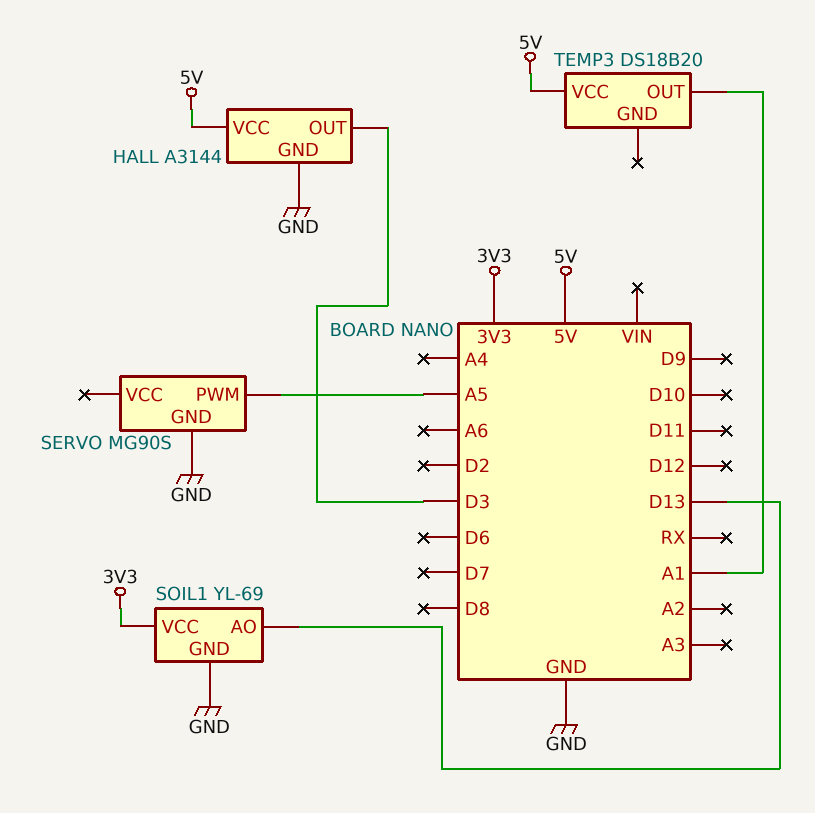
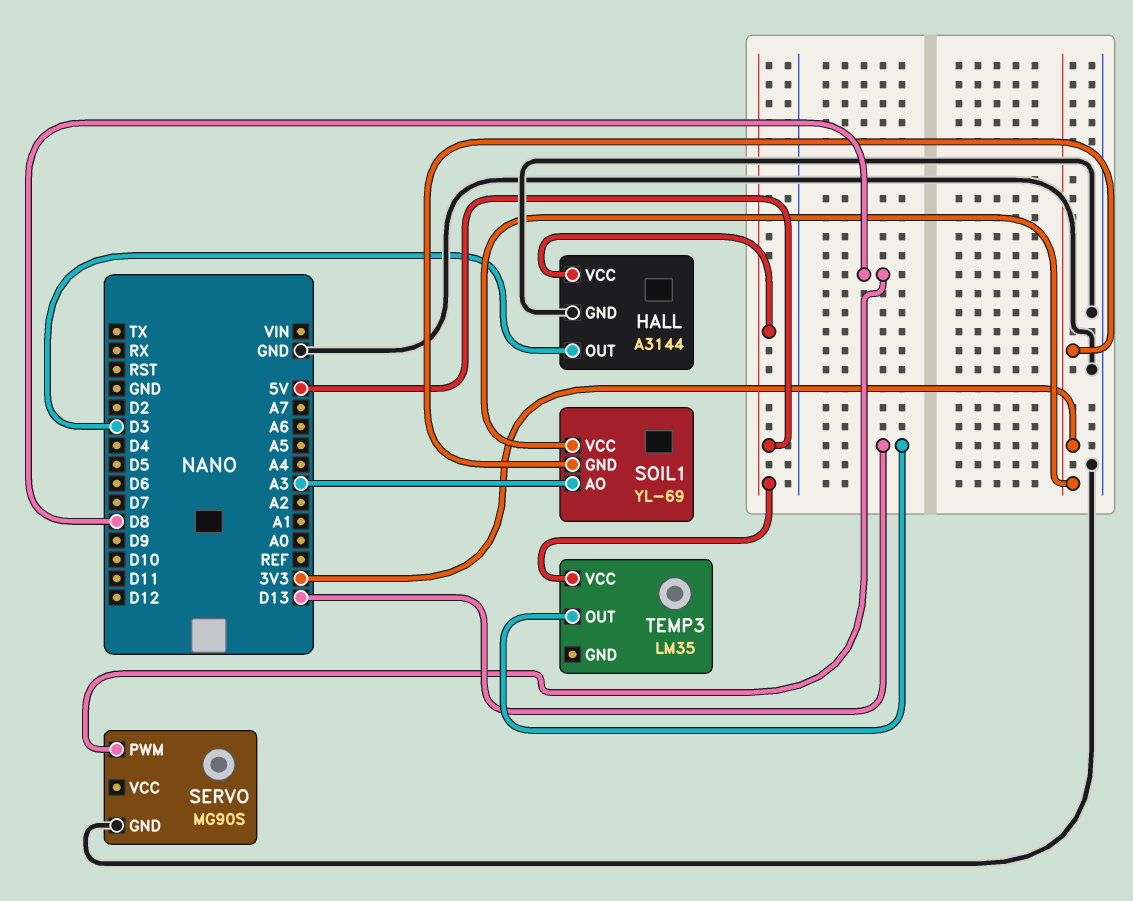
SERVO pin PWM: A5 -> D8
SOIL1 pin AO: D13 -> A3
SOIL1 pin GND: GND -> 3V3
TEMP3: DS18B20 -> LM35
TEMP3 pin OUT: A1 -> D13

